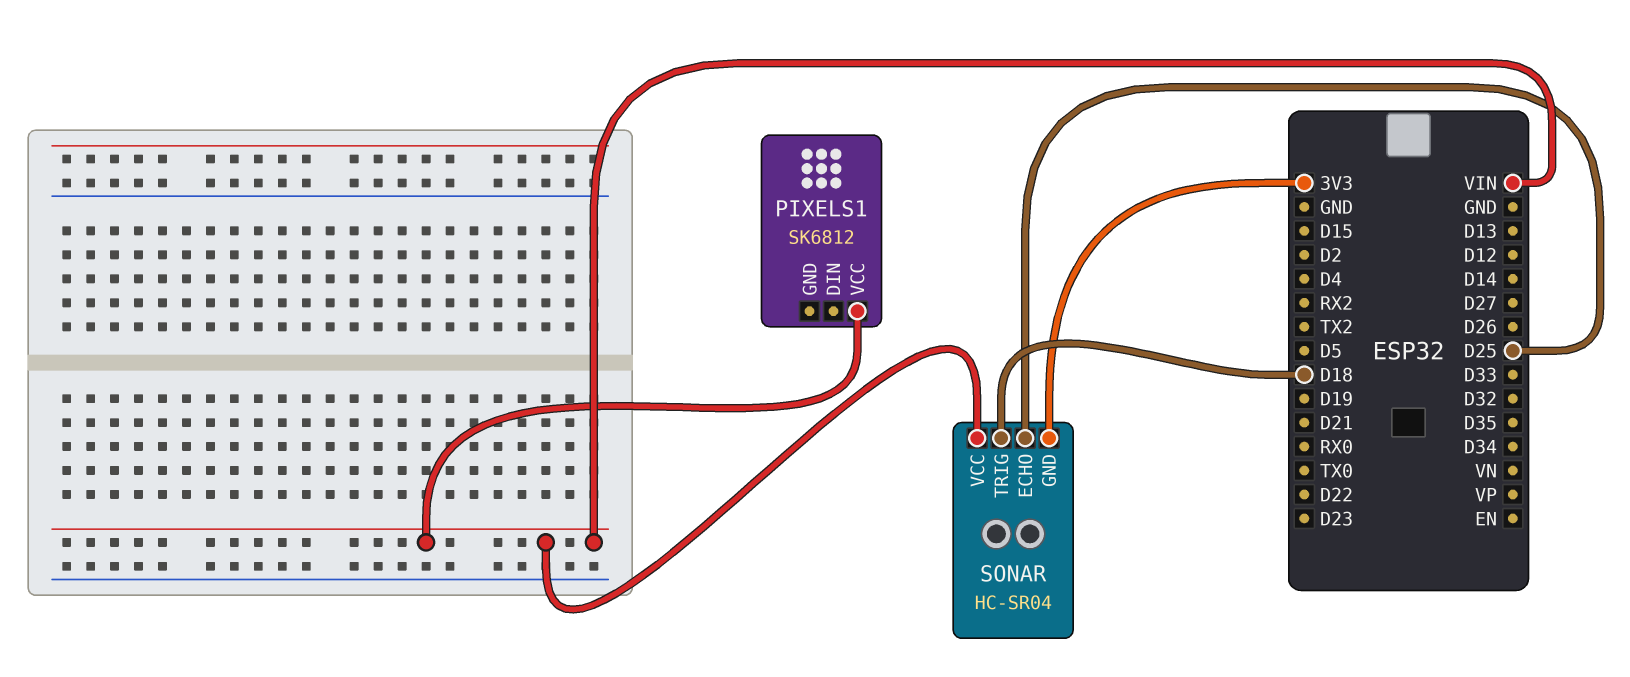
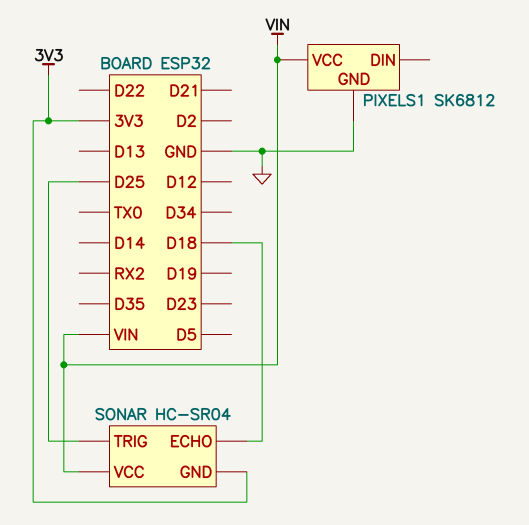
PIXELS1 pin GND: none -> GND
SONAR pin ECHO: D25 -> D18
SONAR pin TRIG: D18 -> D25

